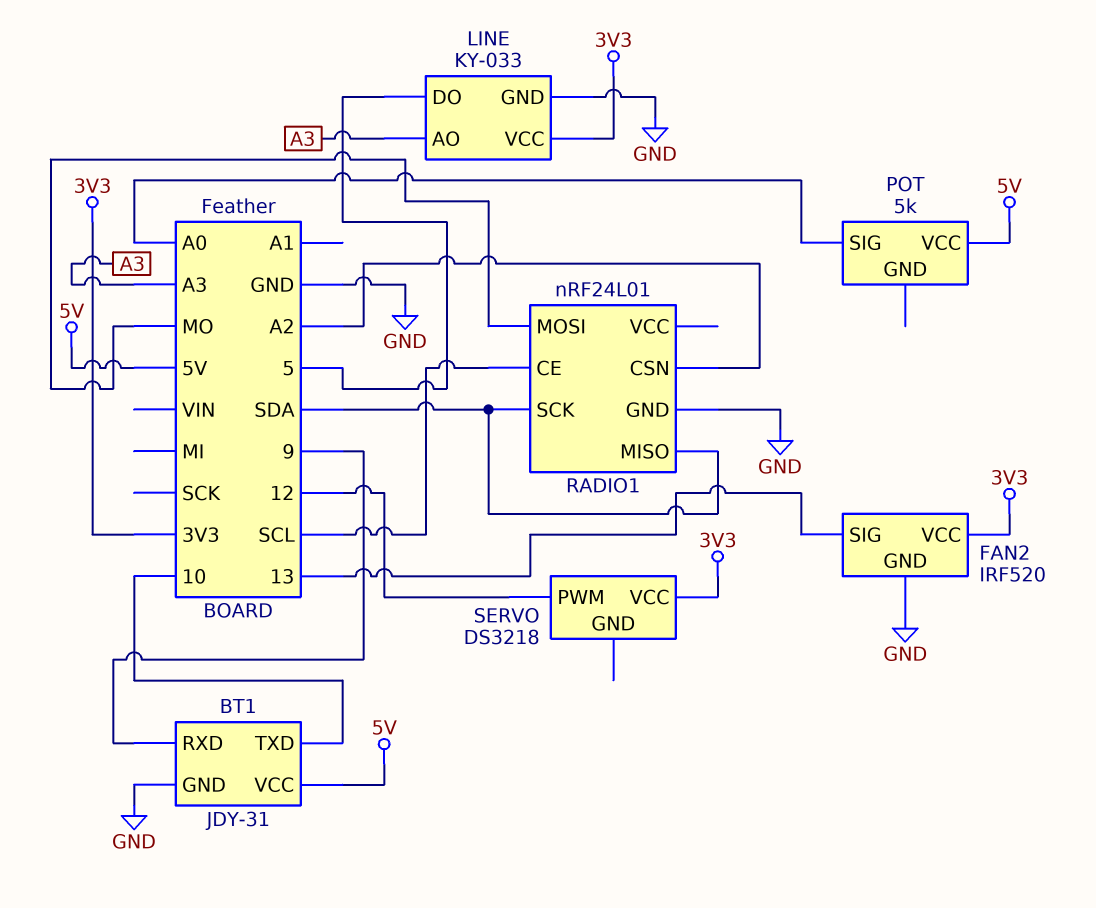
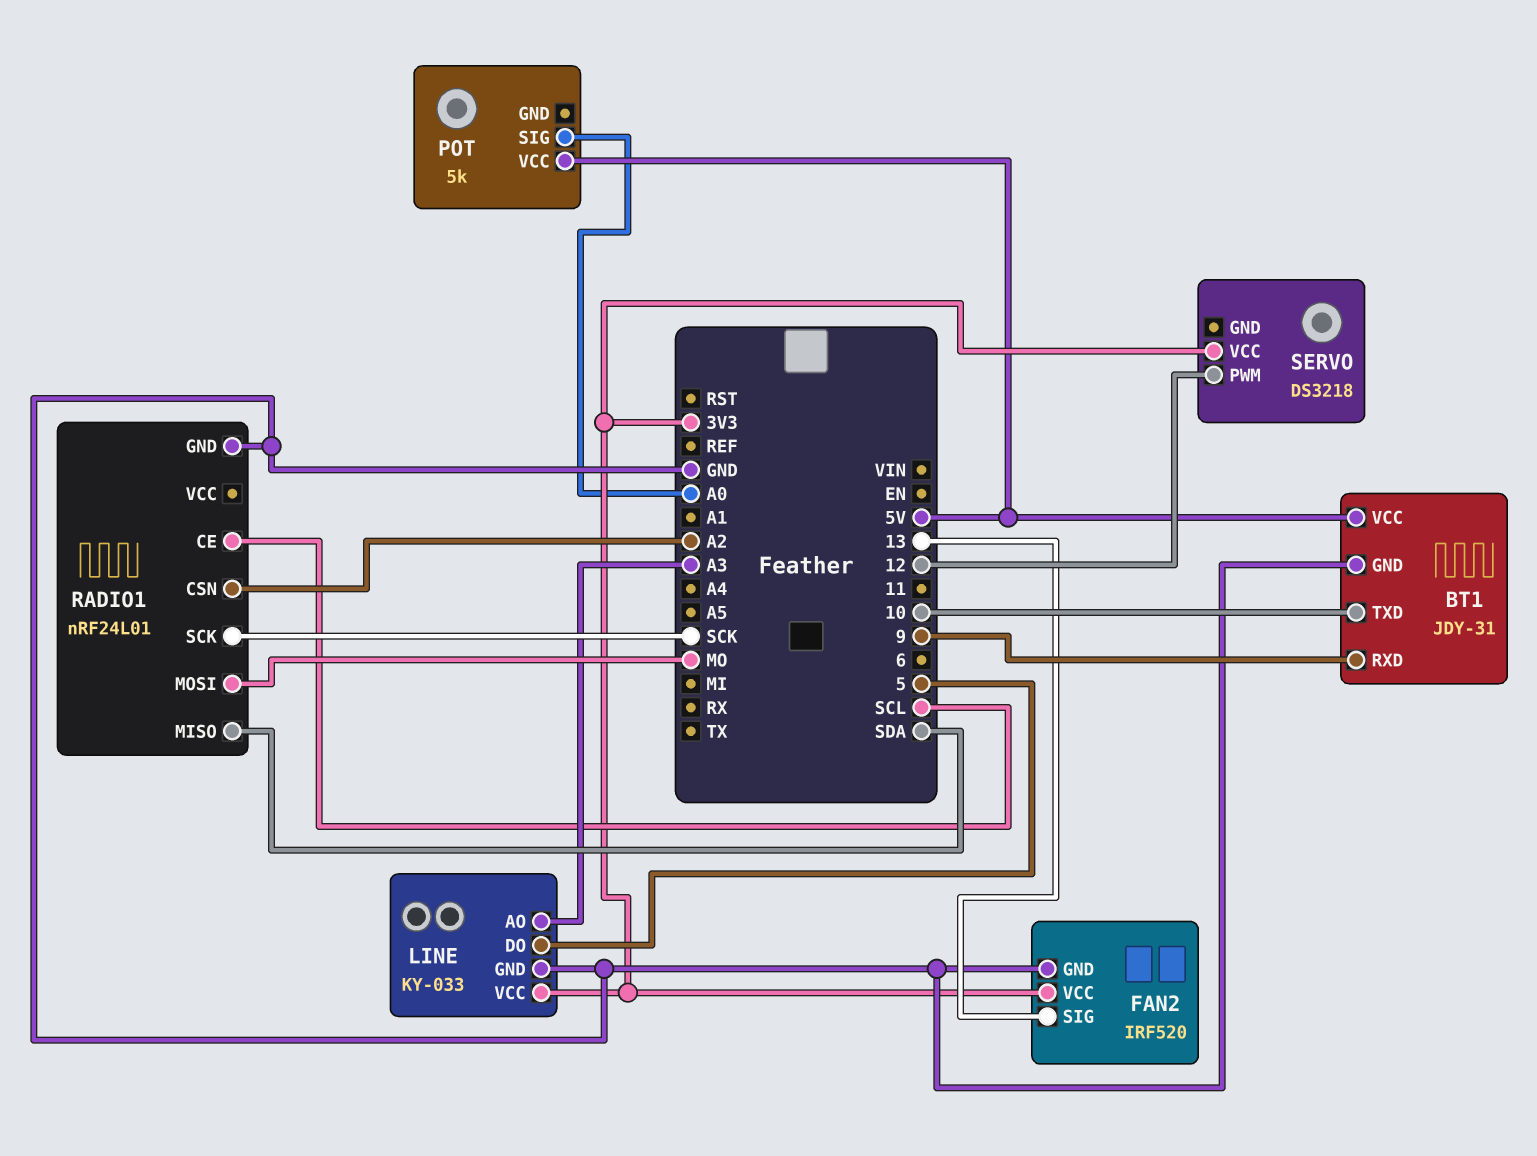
RADIO1 pin SCK: SDA -> SCK

